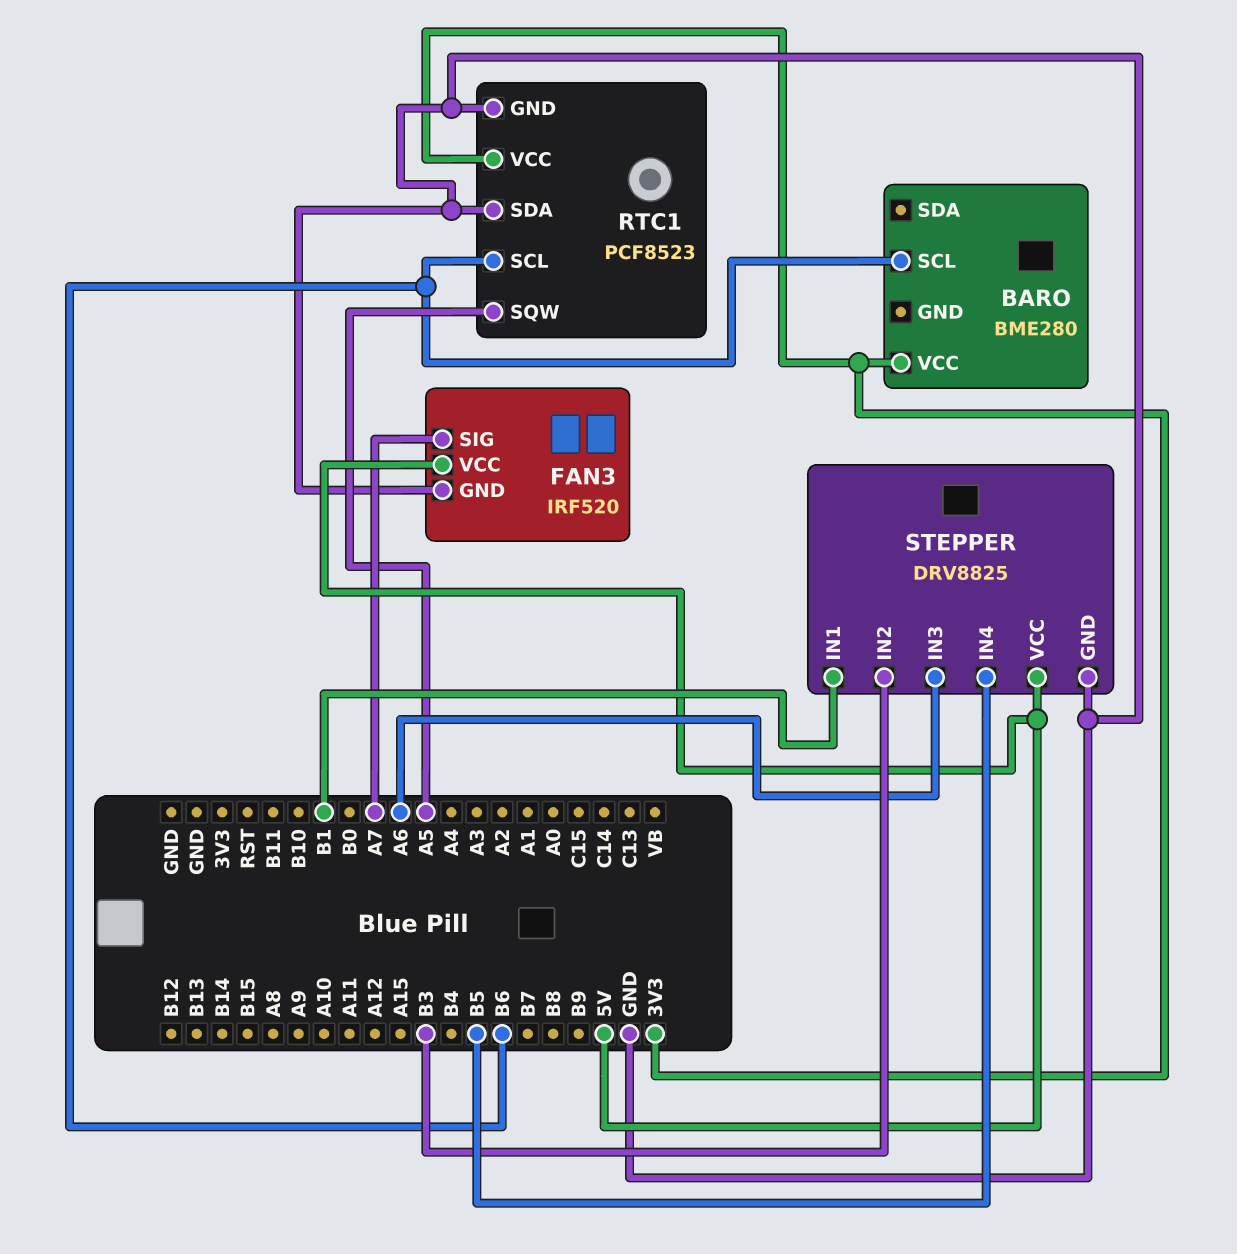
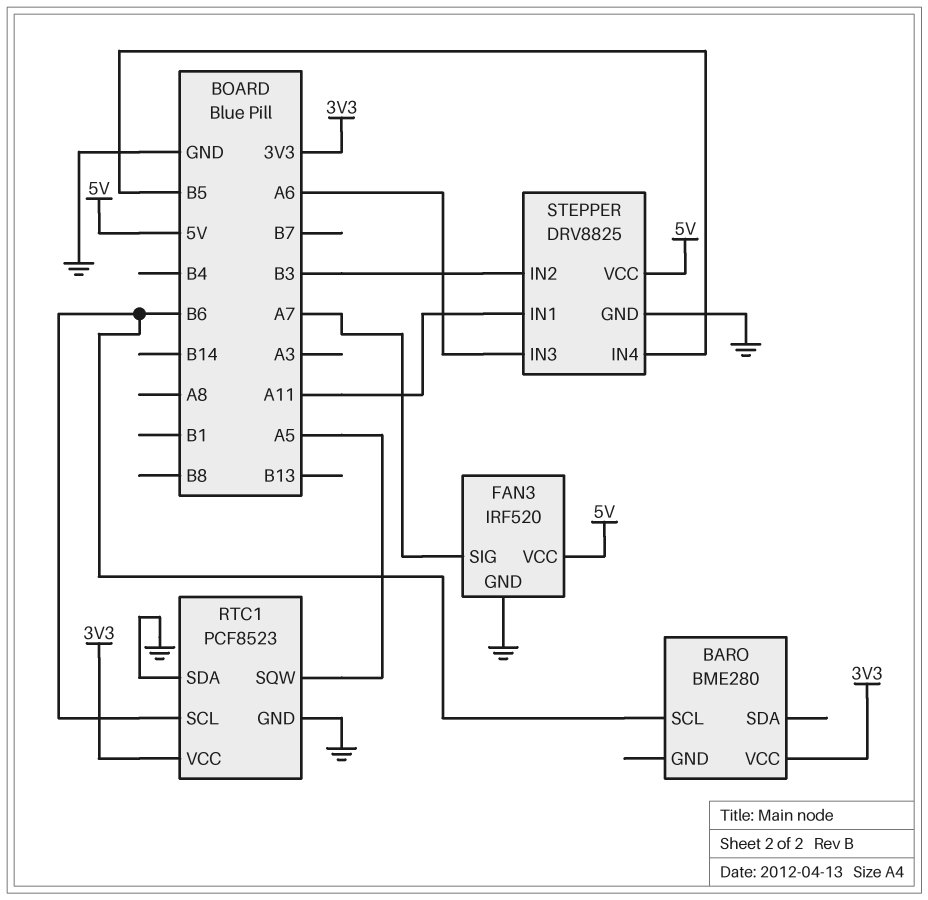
STEPPER pin IN1: B1 -> A11

